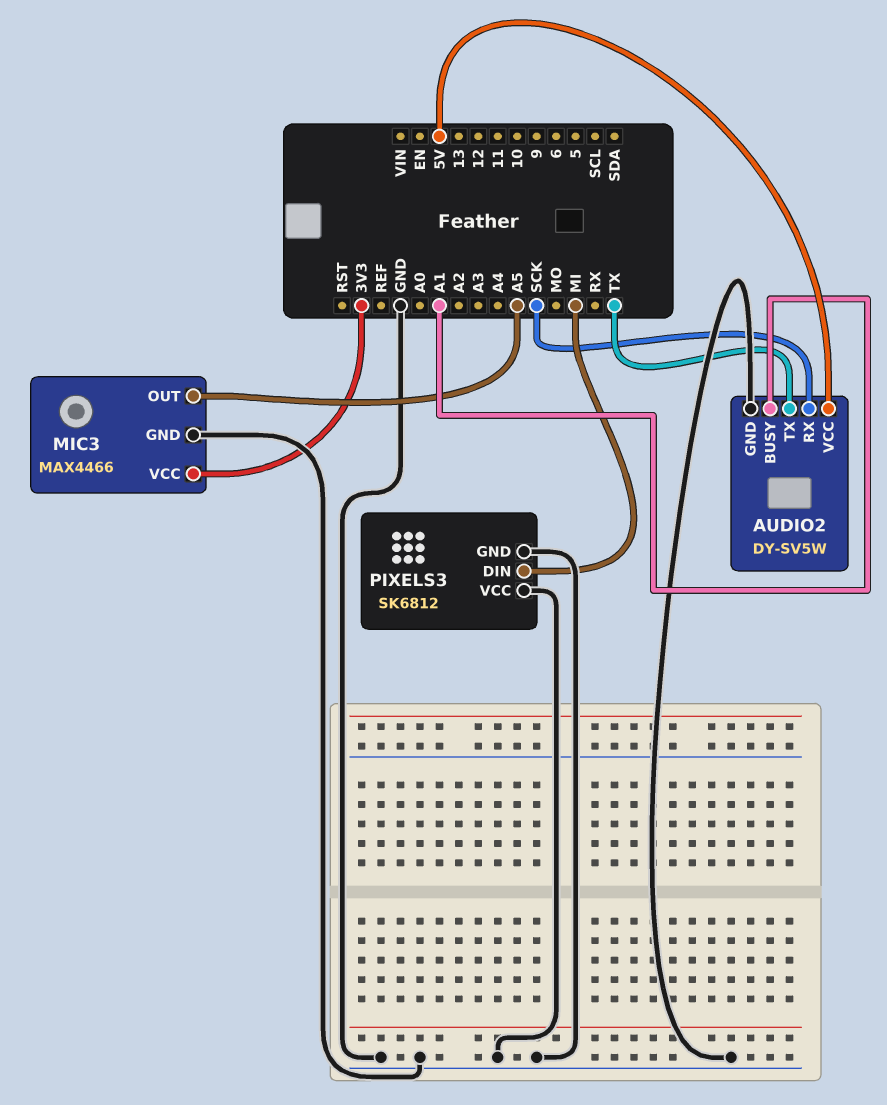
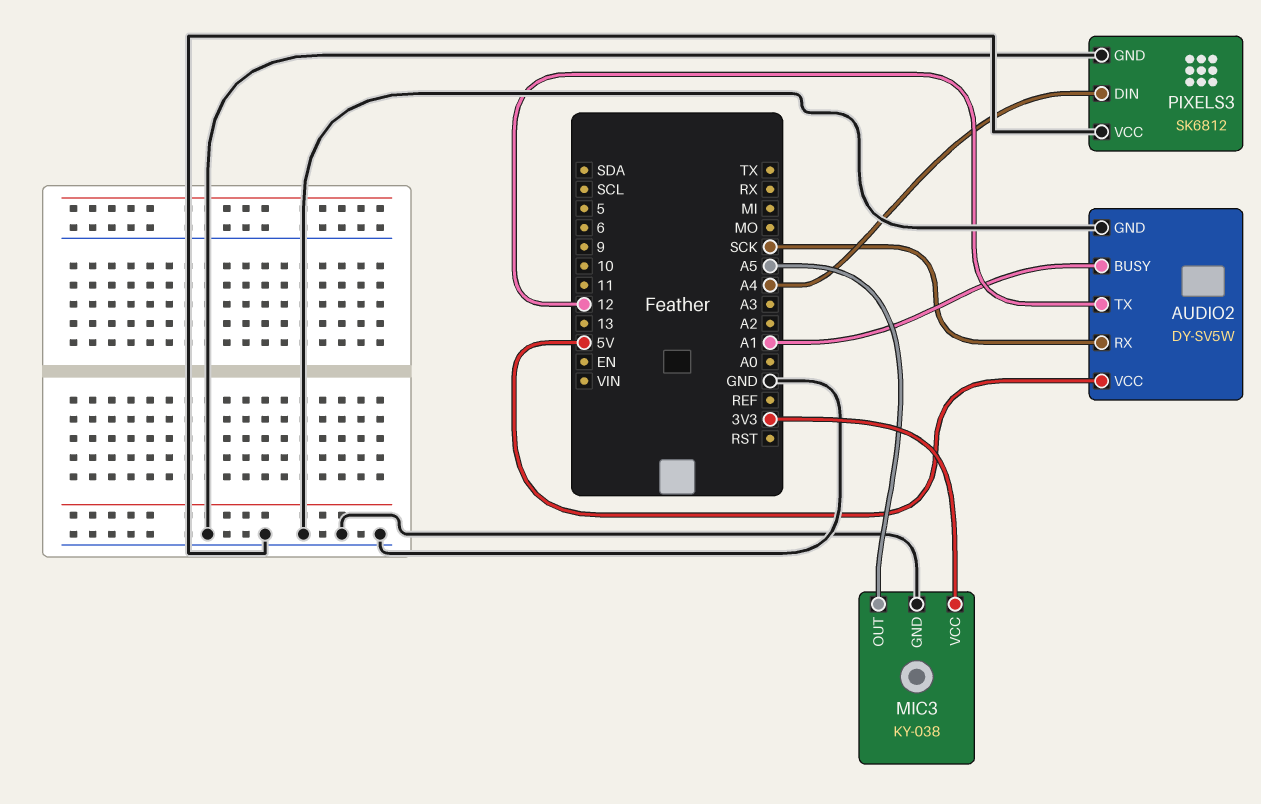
AUDIO2 pin TX: TX -> 12
MIC3: MAX4466 -> KY-038
PIXELS3 pin DIN: MI -> A4

